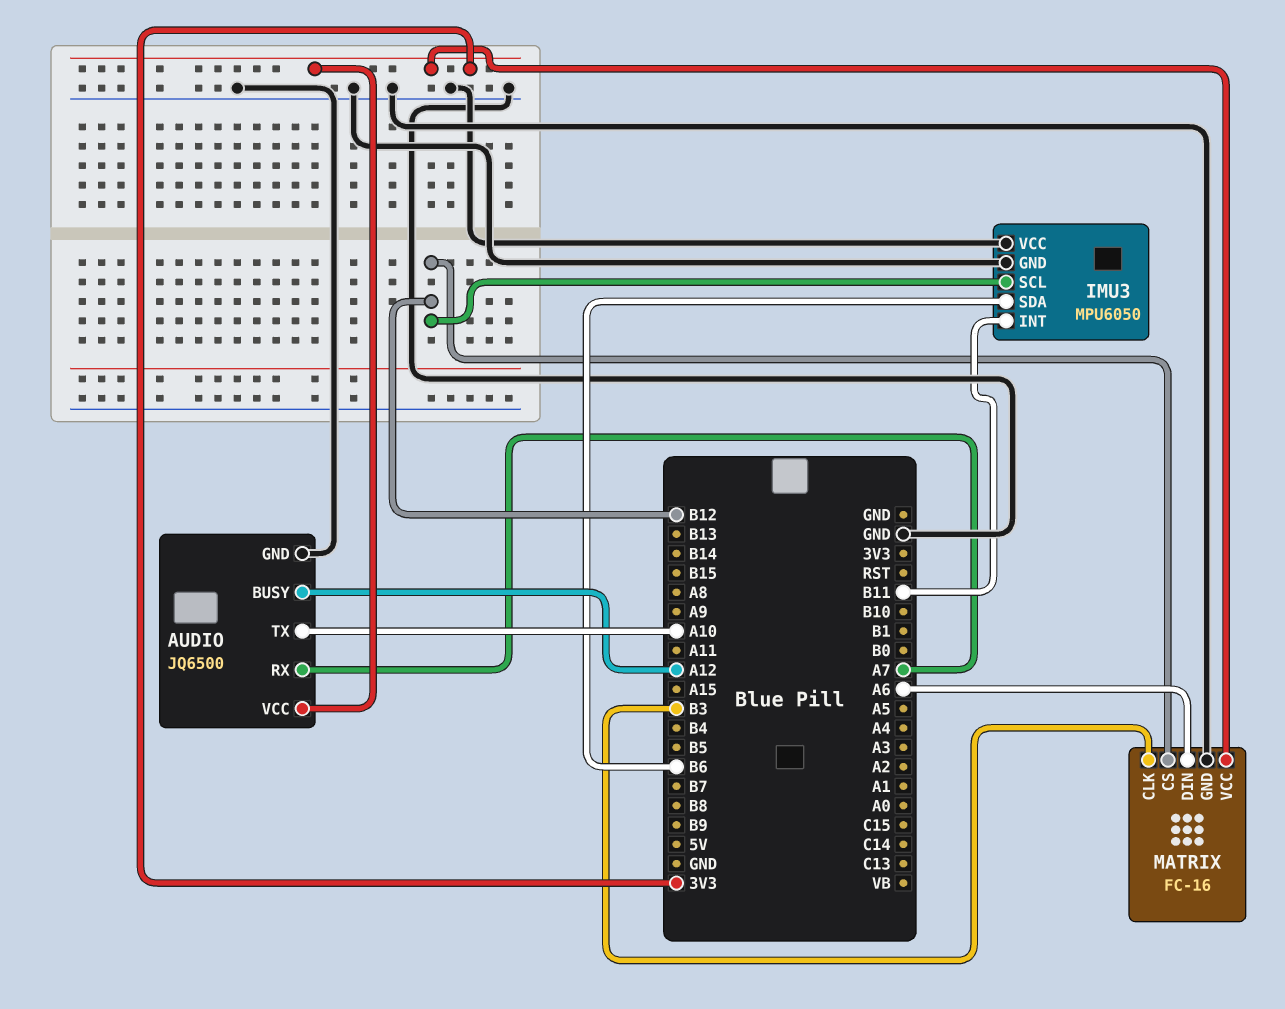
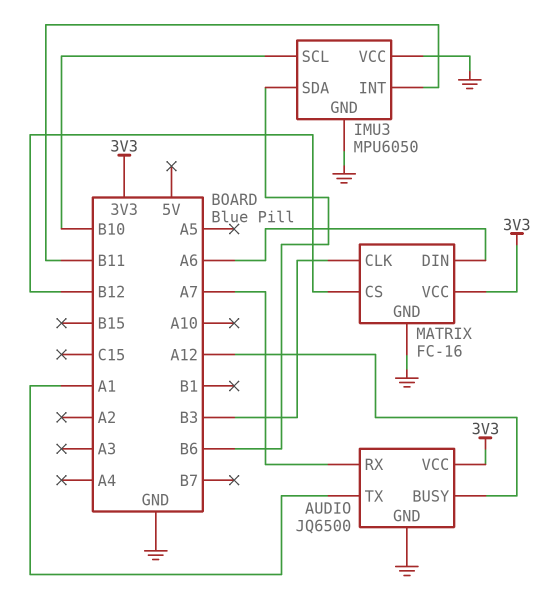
AUDIO pin TX: A10 -> A1
IMU3 pin SCL: B12 -> B10

